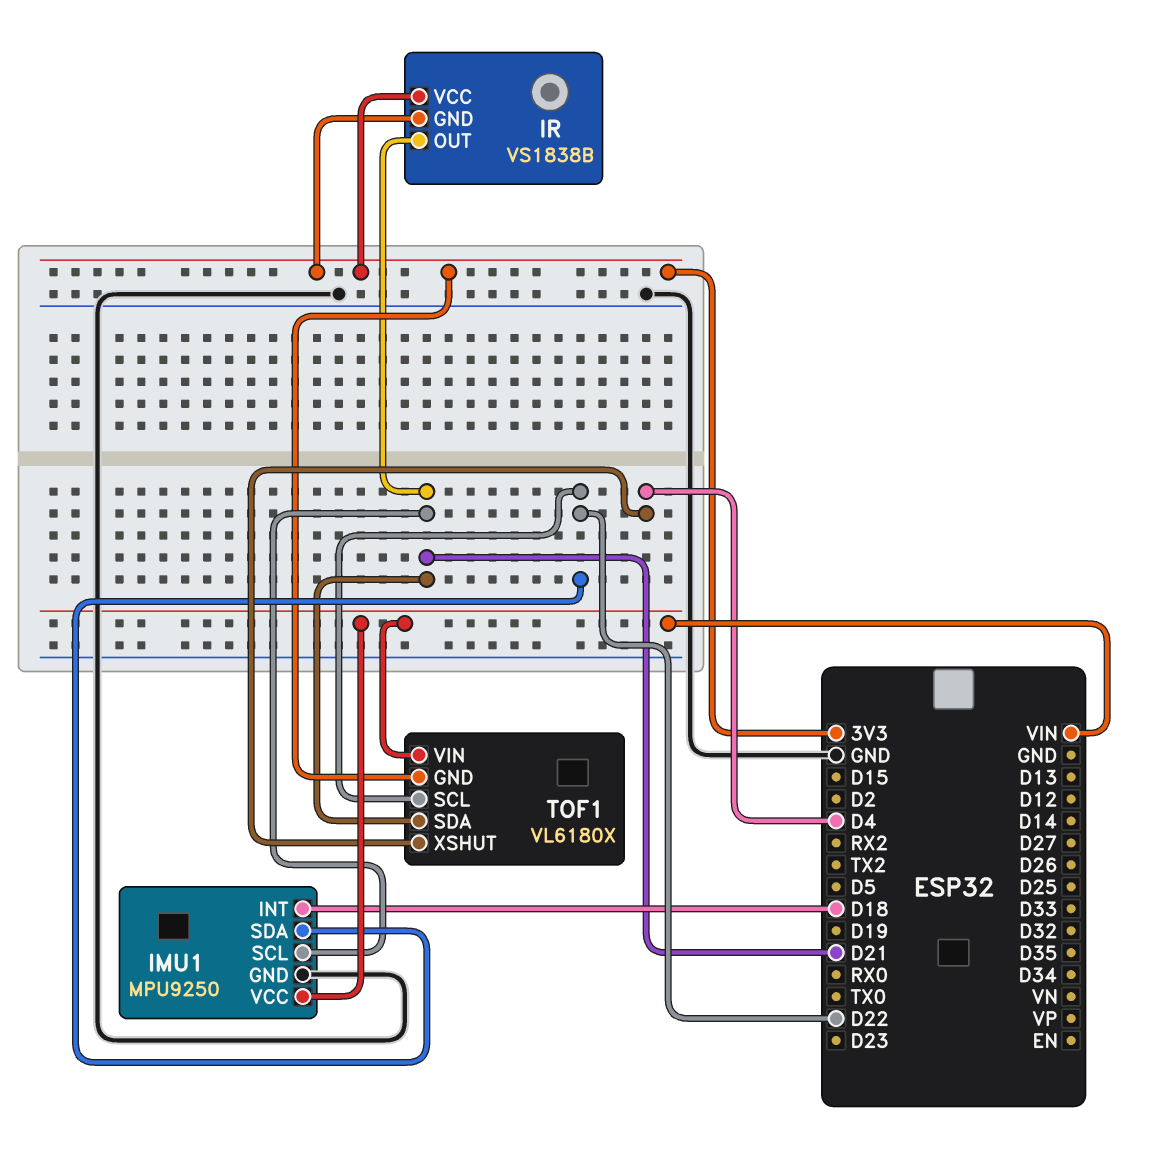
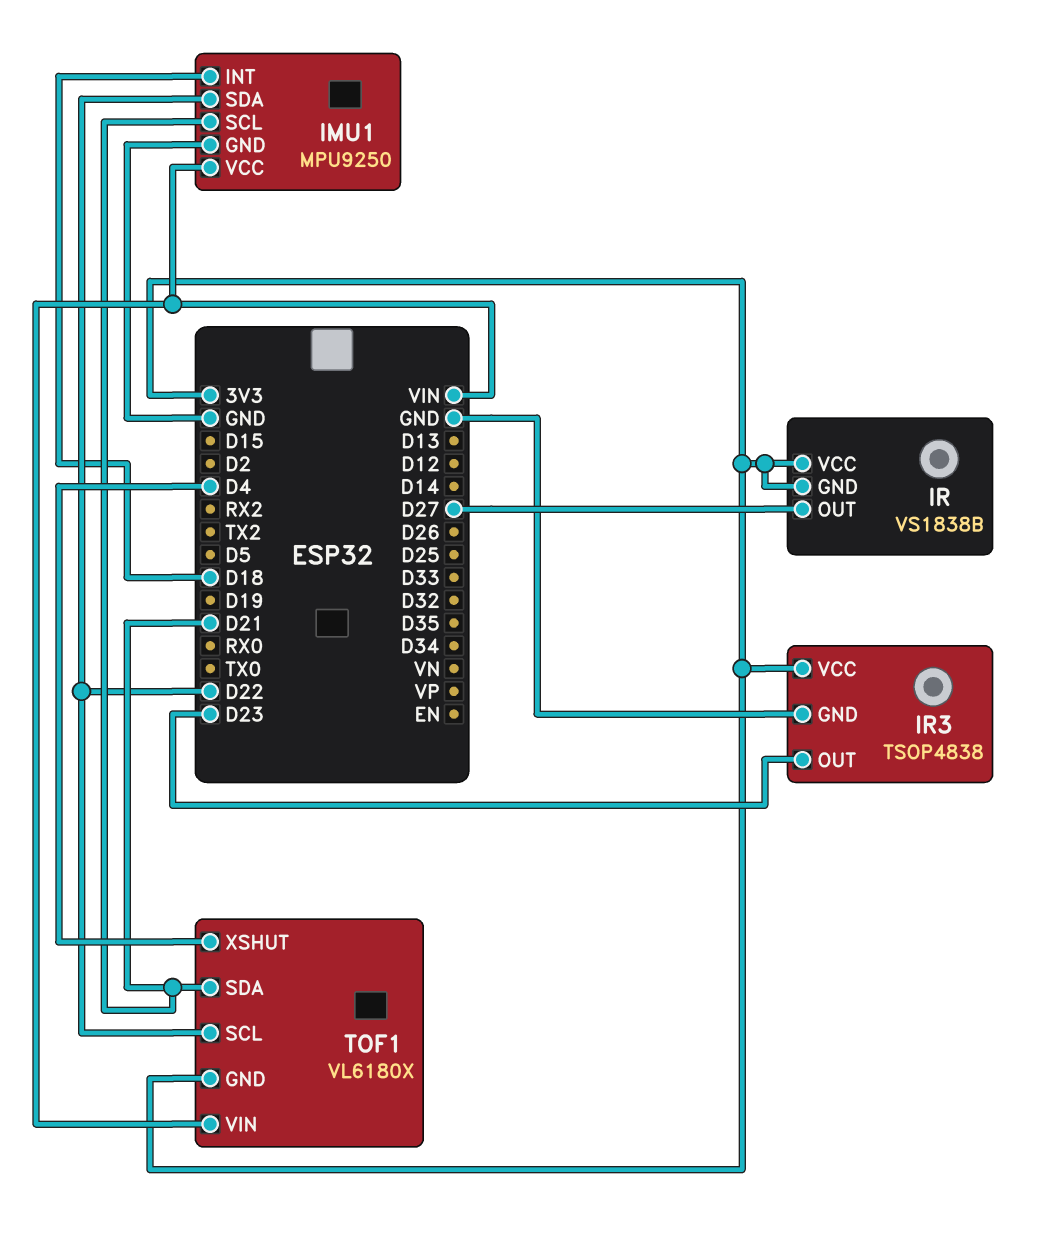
IR pin OUT: D21 -> D27
IR3: none -> TSOP4838
IR3 pin GND: none -> GND
IR3 pin OUT: none -> D23
IR3 pin VCC: none -> 3V3

